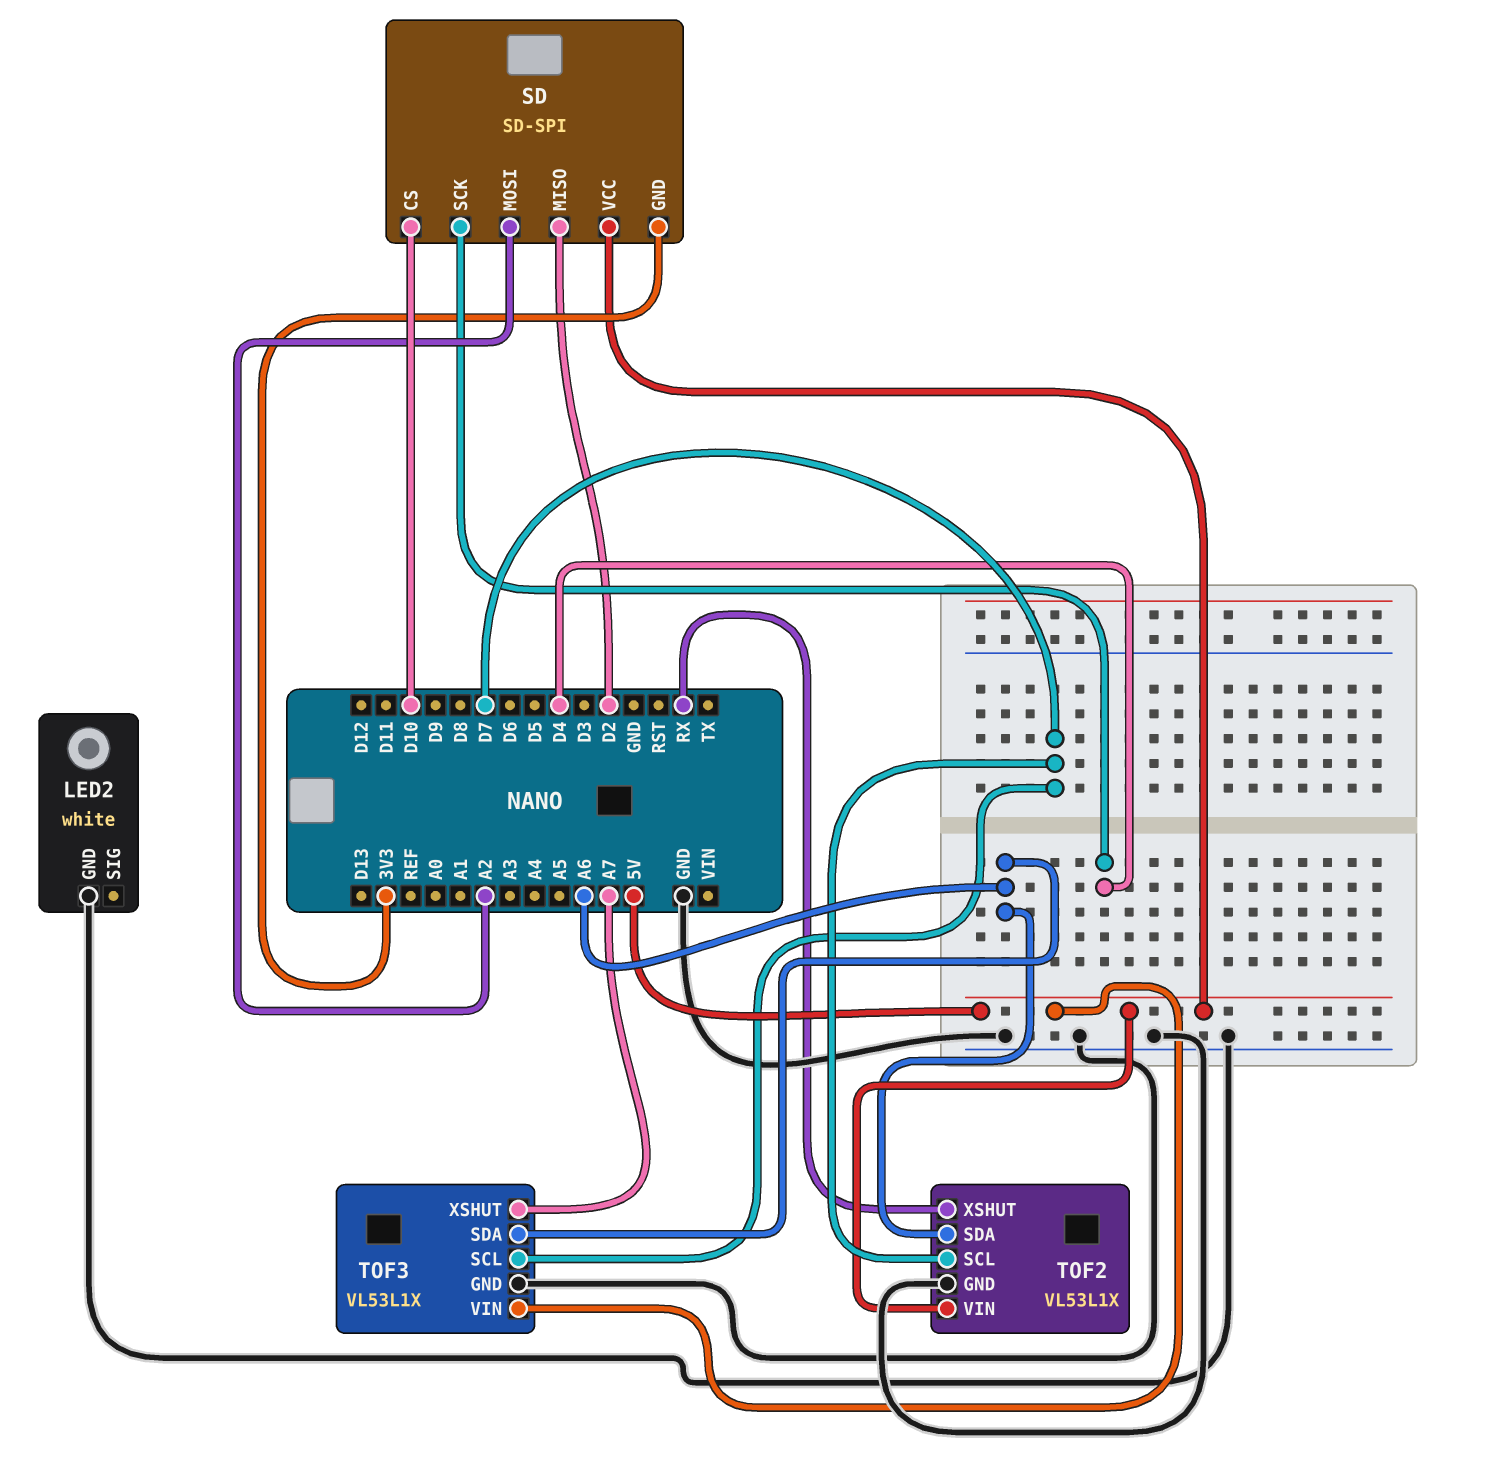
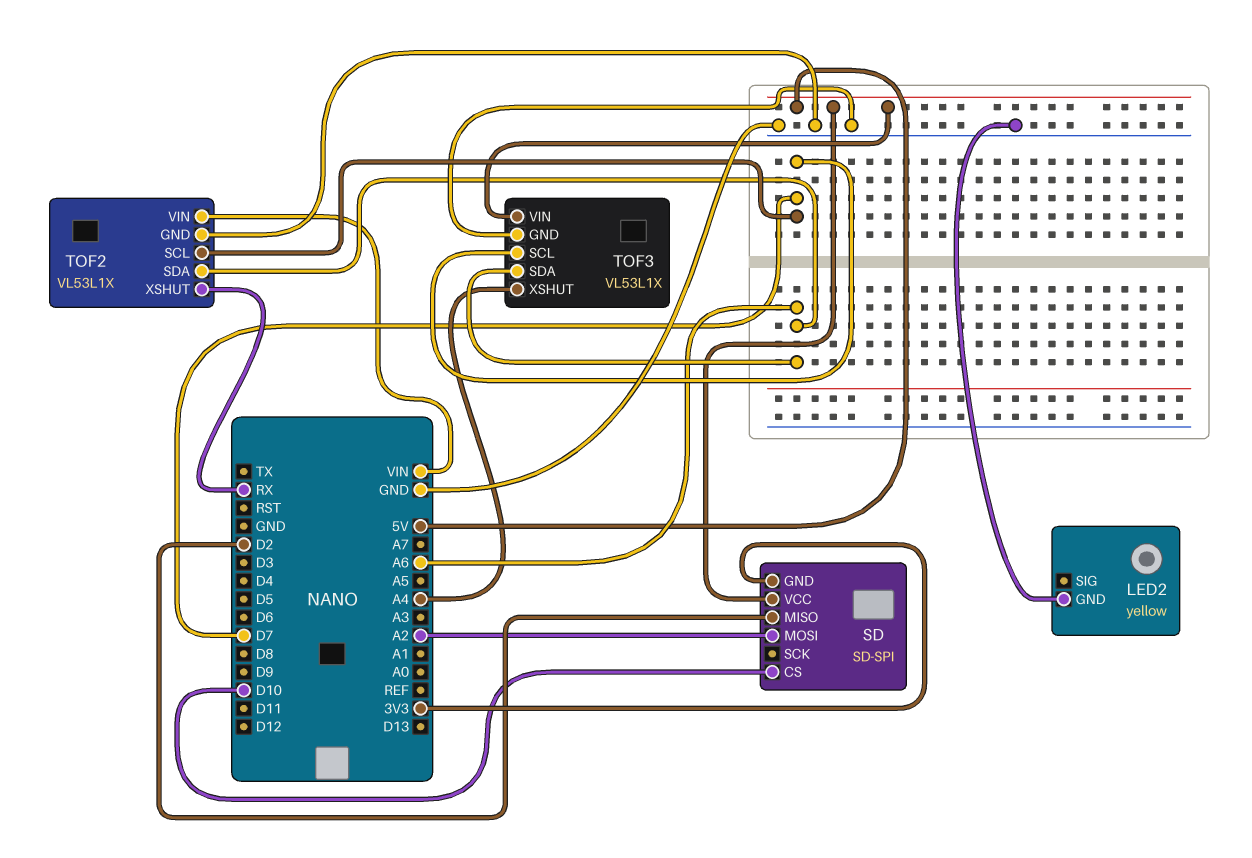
LED2: white -> yellow
SD pin SCK: D4 -> none
TOF2 pin VIN: 5V -> VIN
TOF3 pin XSHUT: A7 -> A4

